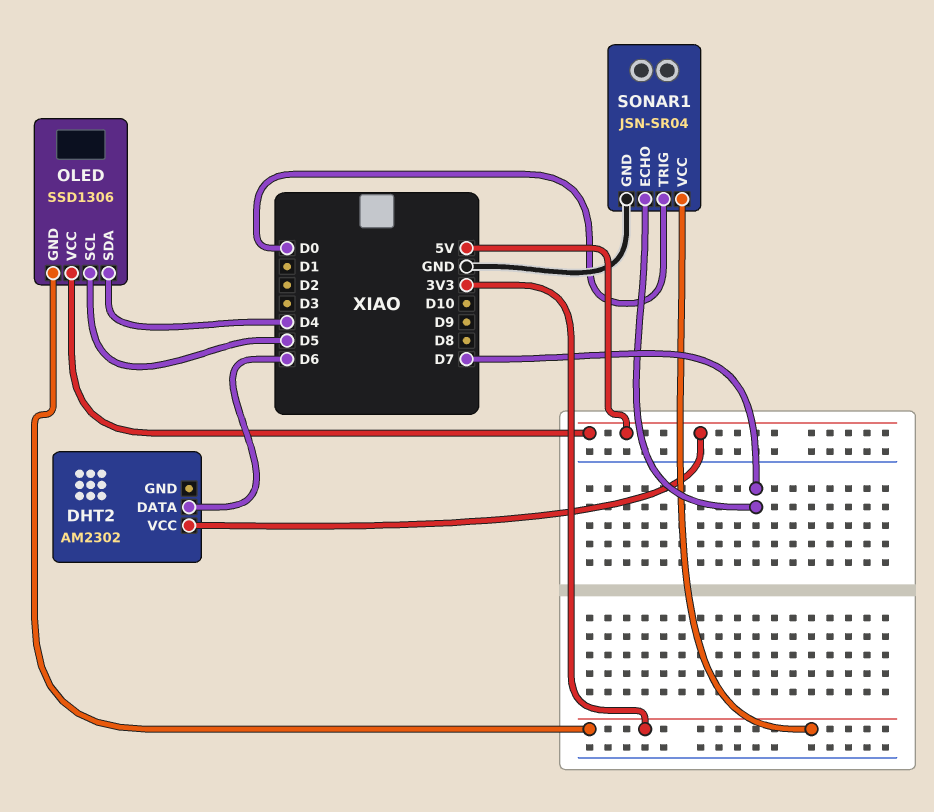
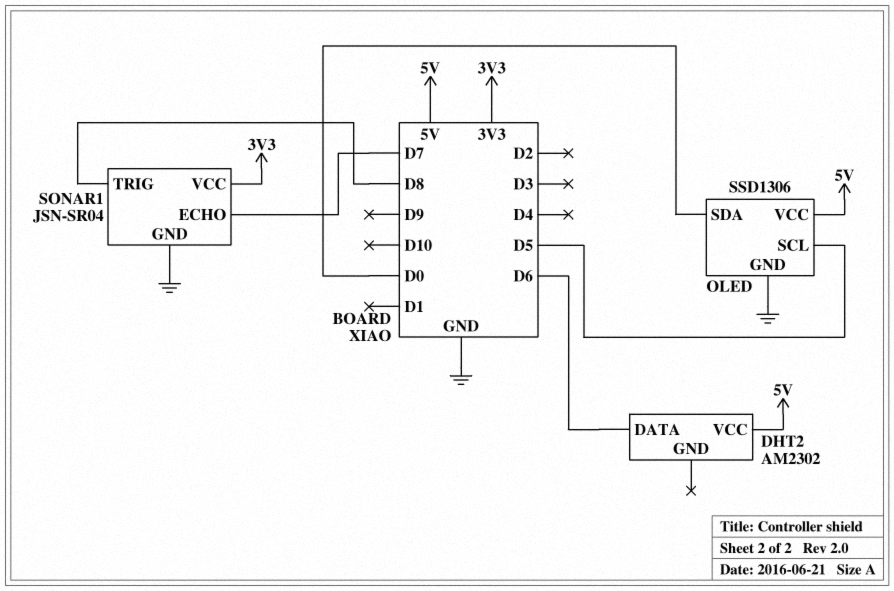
OLED pin GND: 3V3 -> GND
OLED pin SDA: D4 -> D0
SONAR1 pin TRIG: D0 -> D8

